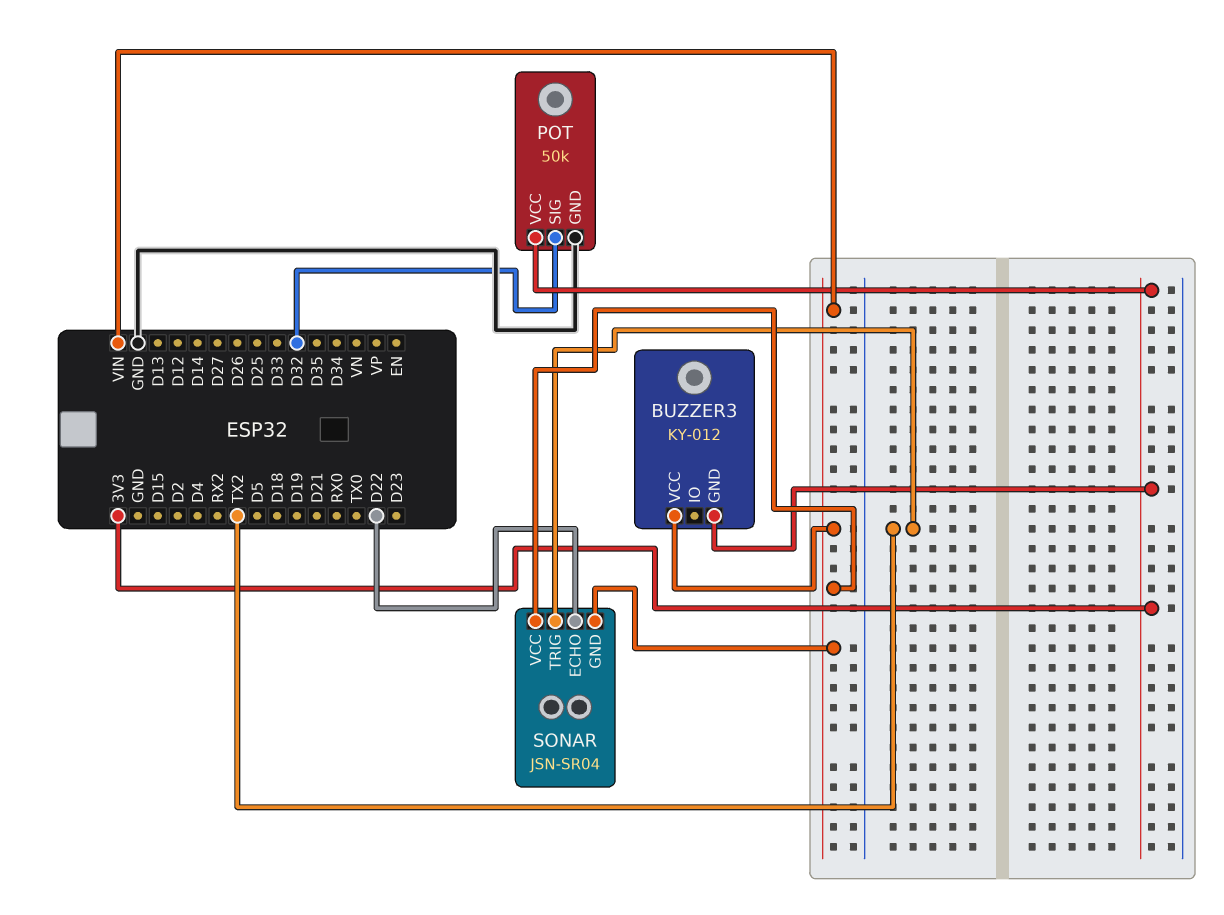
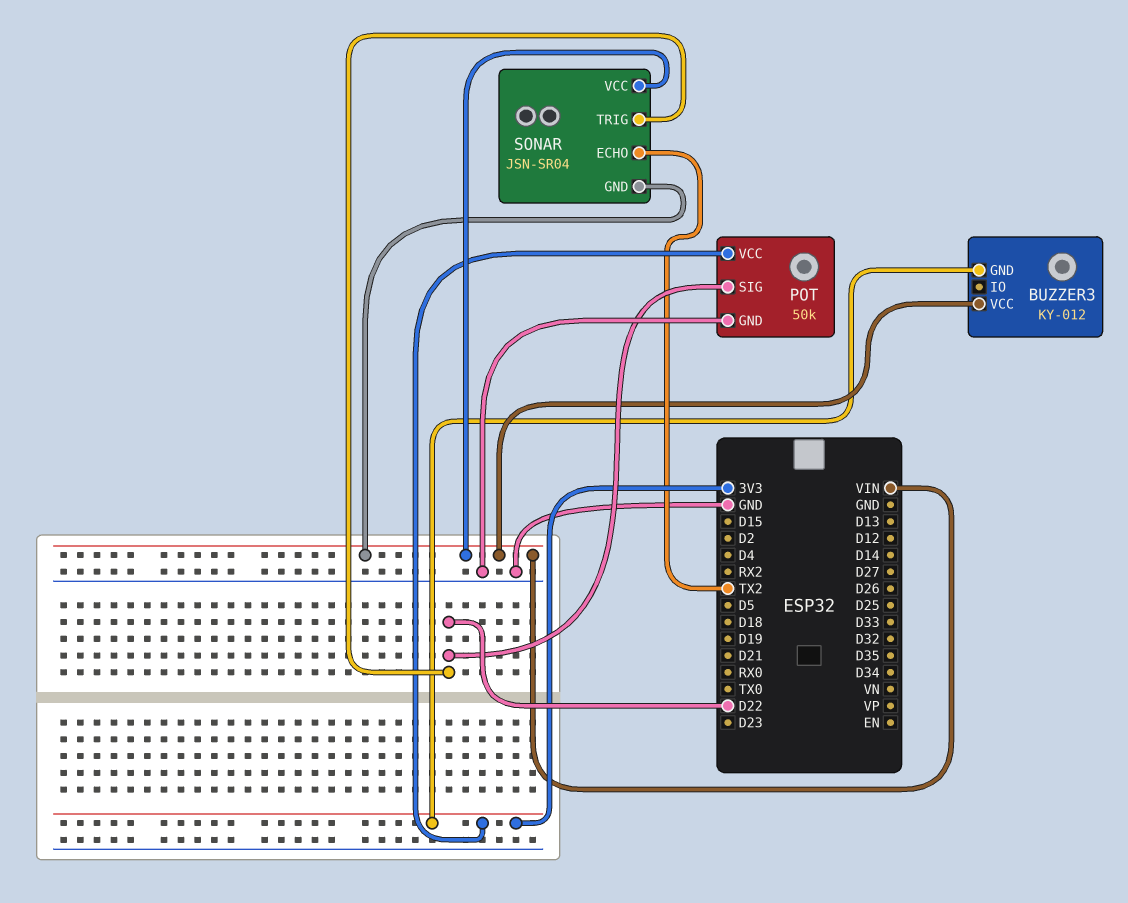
POT pin SIG: D32 -> D22
SONAR pin ECHO: D22 -> TX2
SONAR pin TRIG: TX2 -> D22

